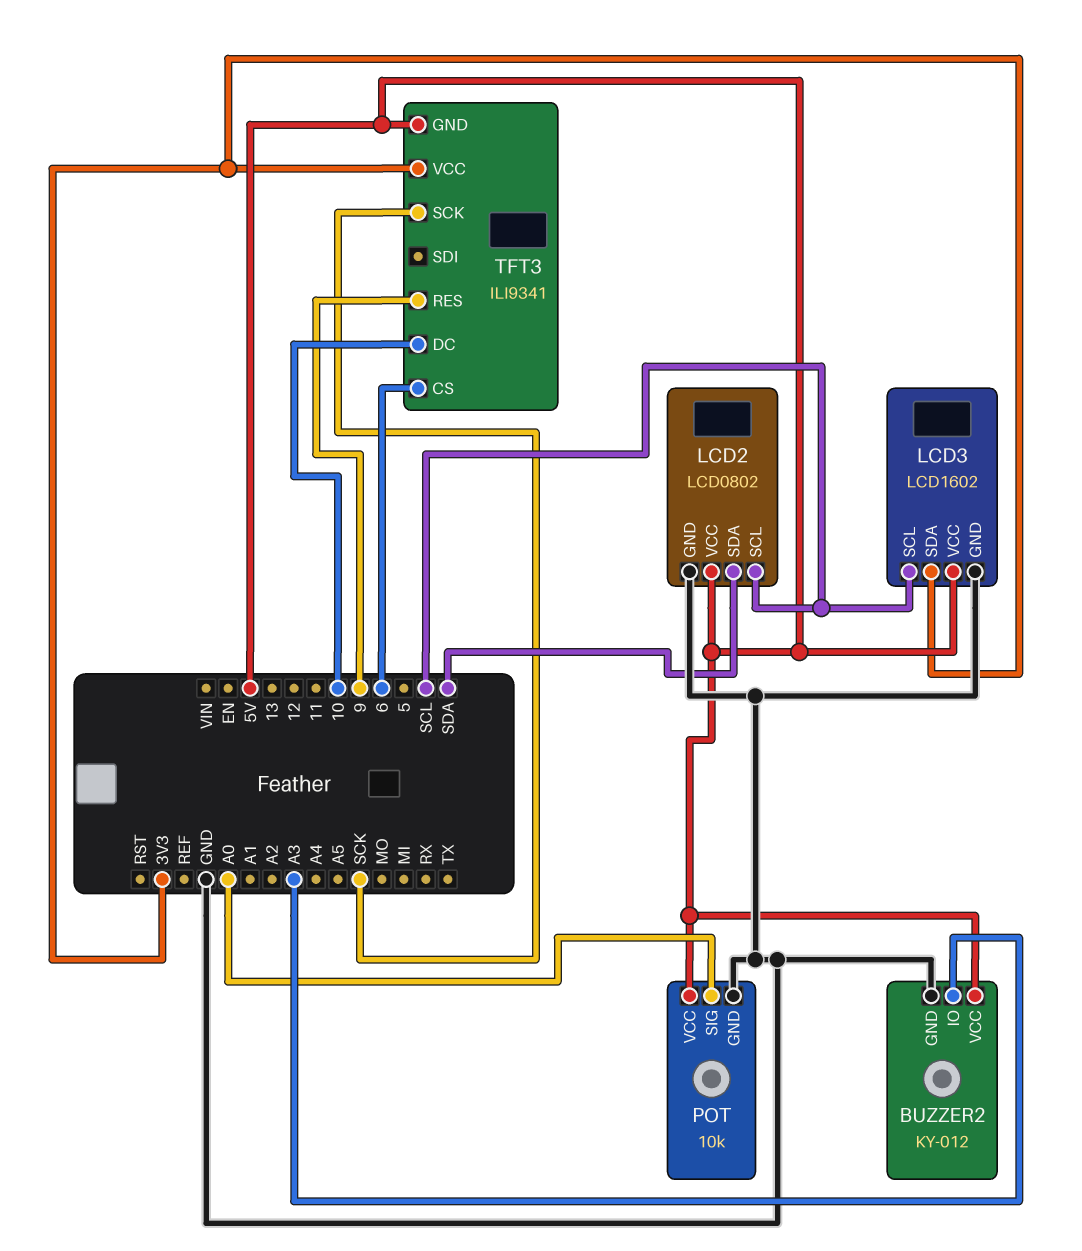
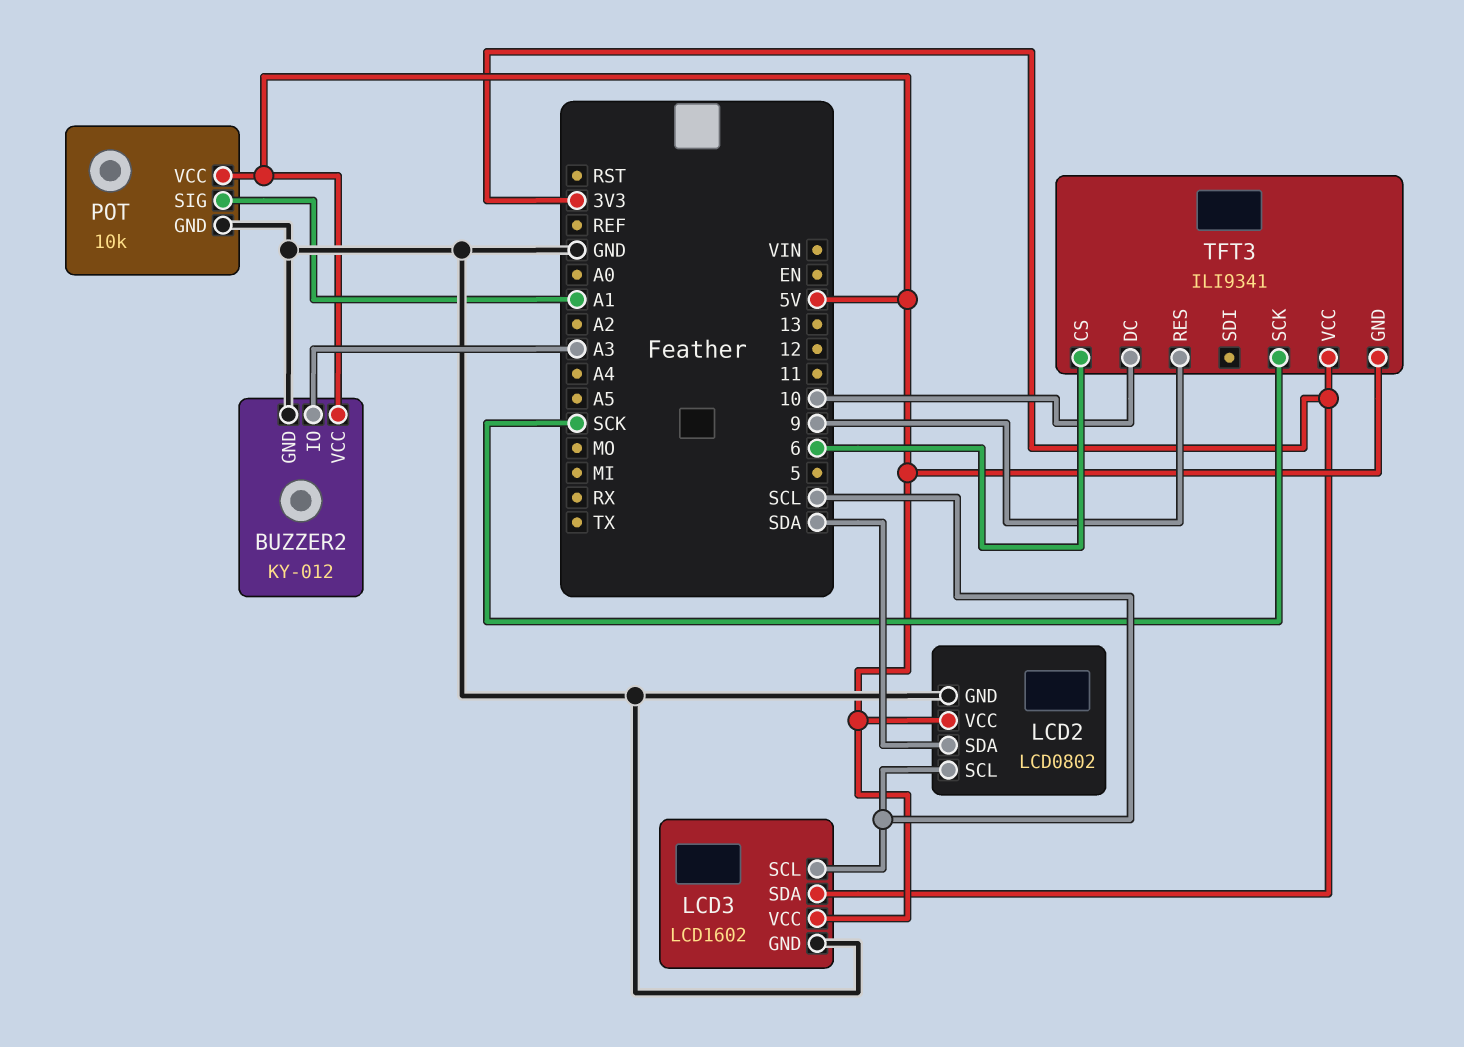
POT pin SIG: A0 -> A1

